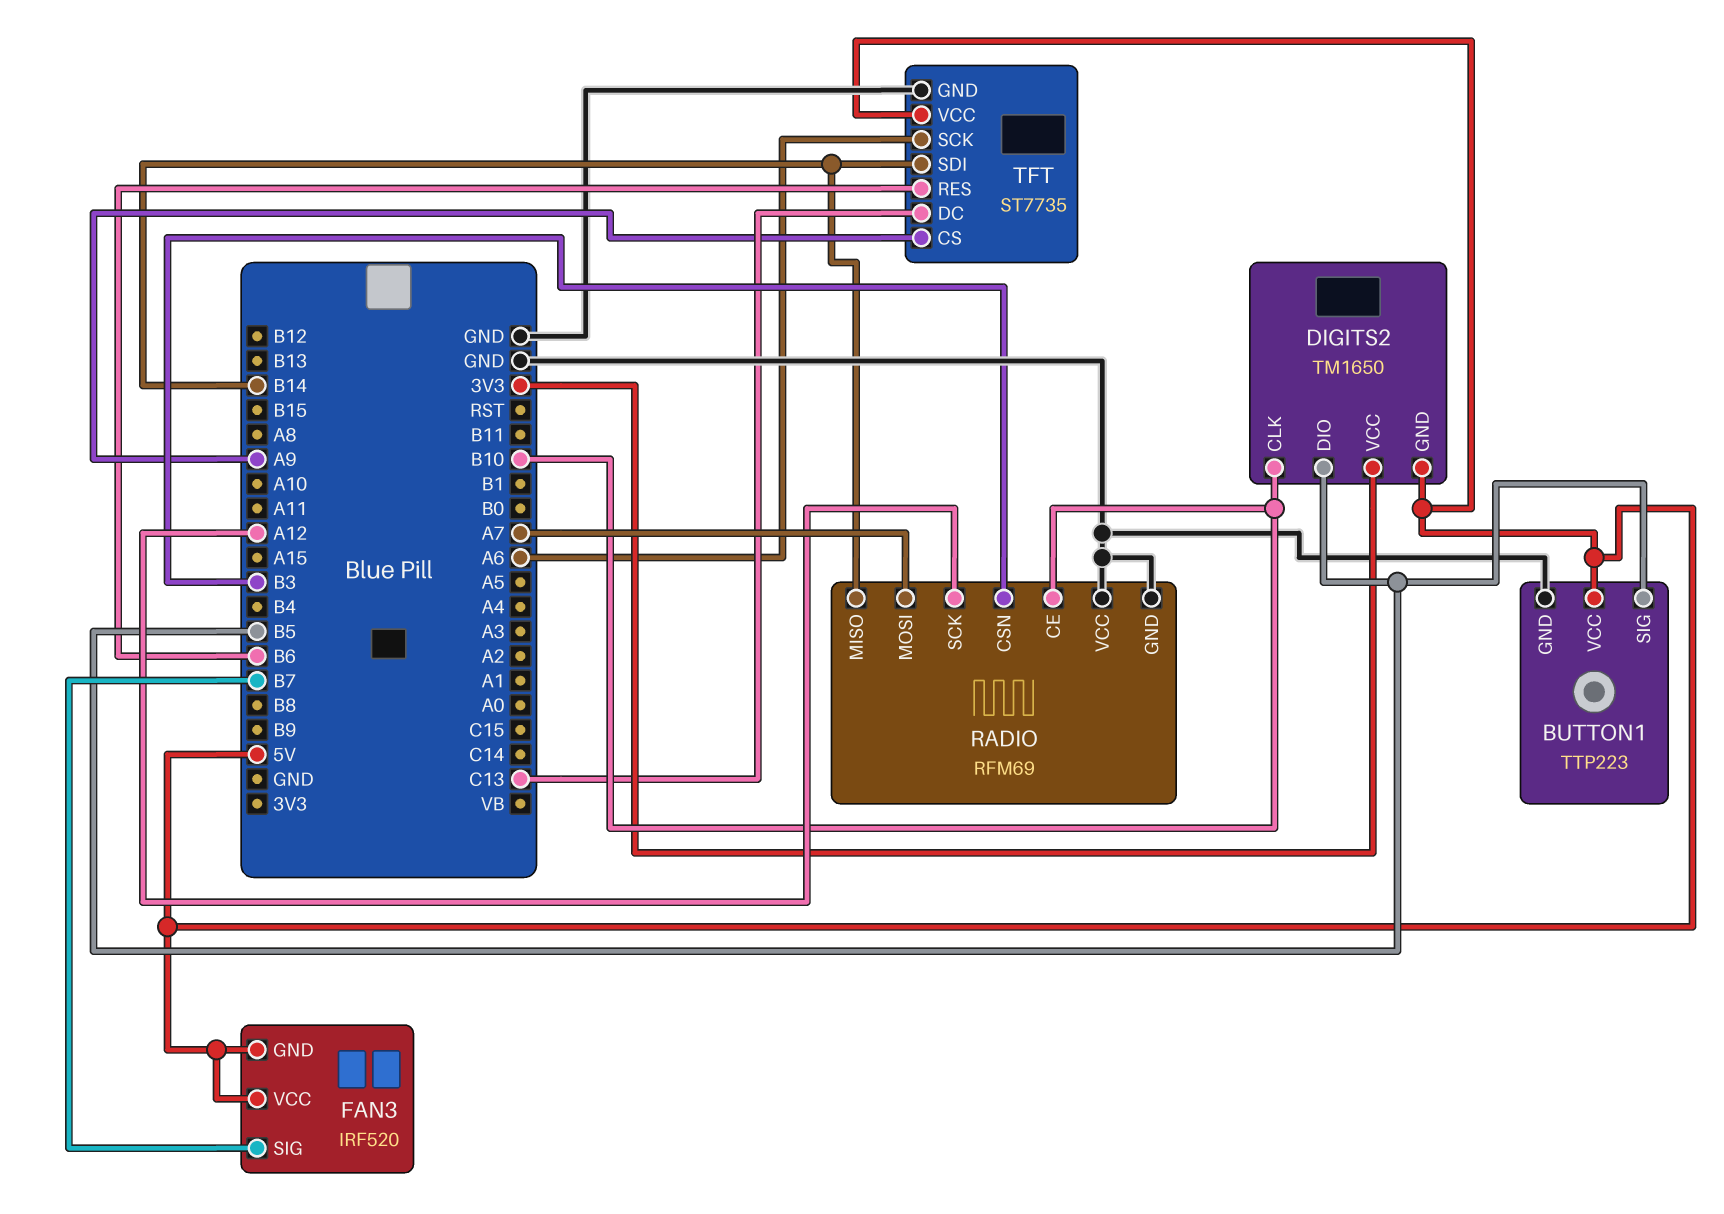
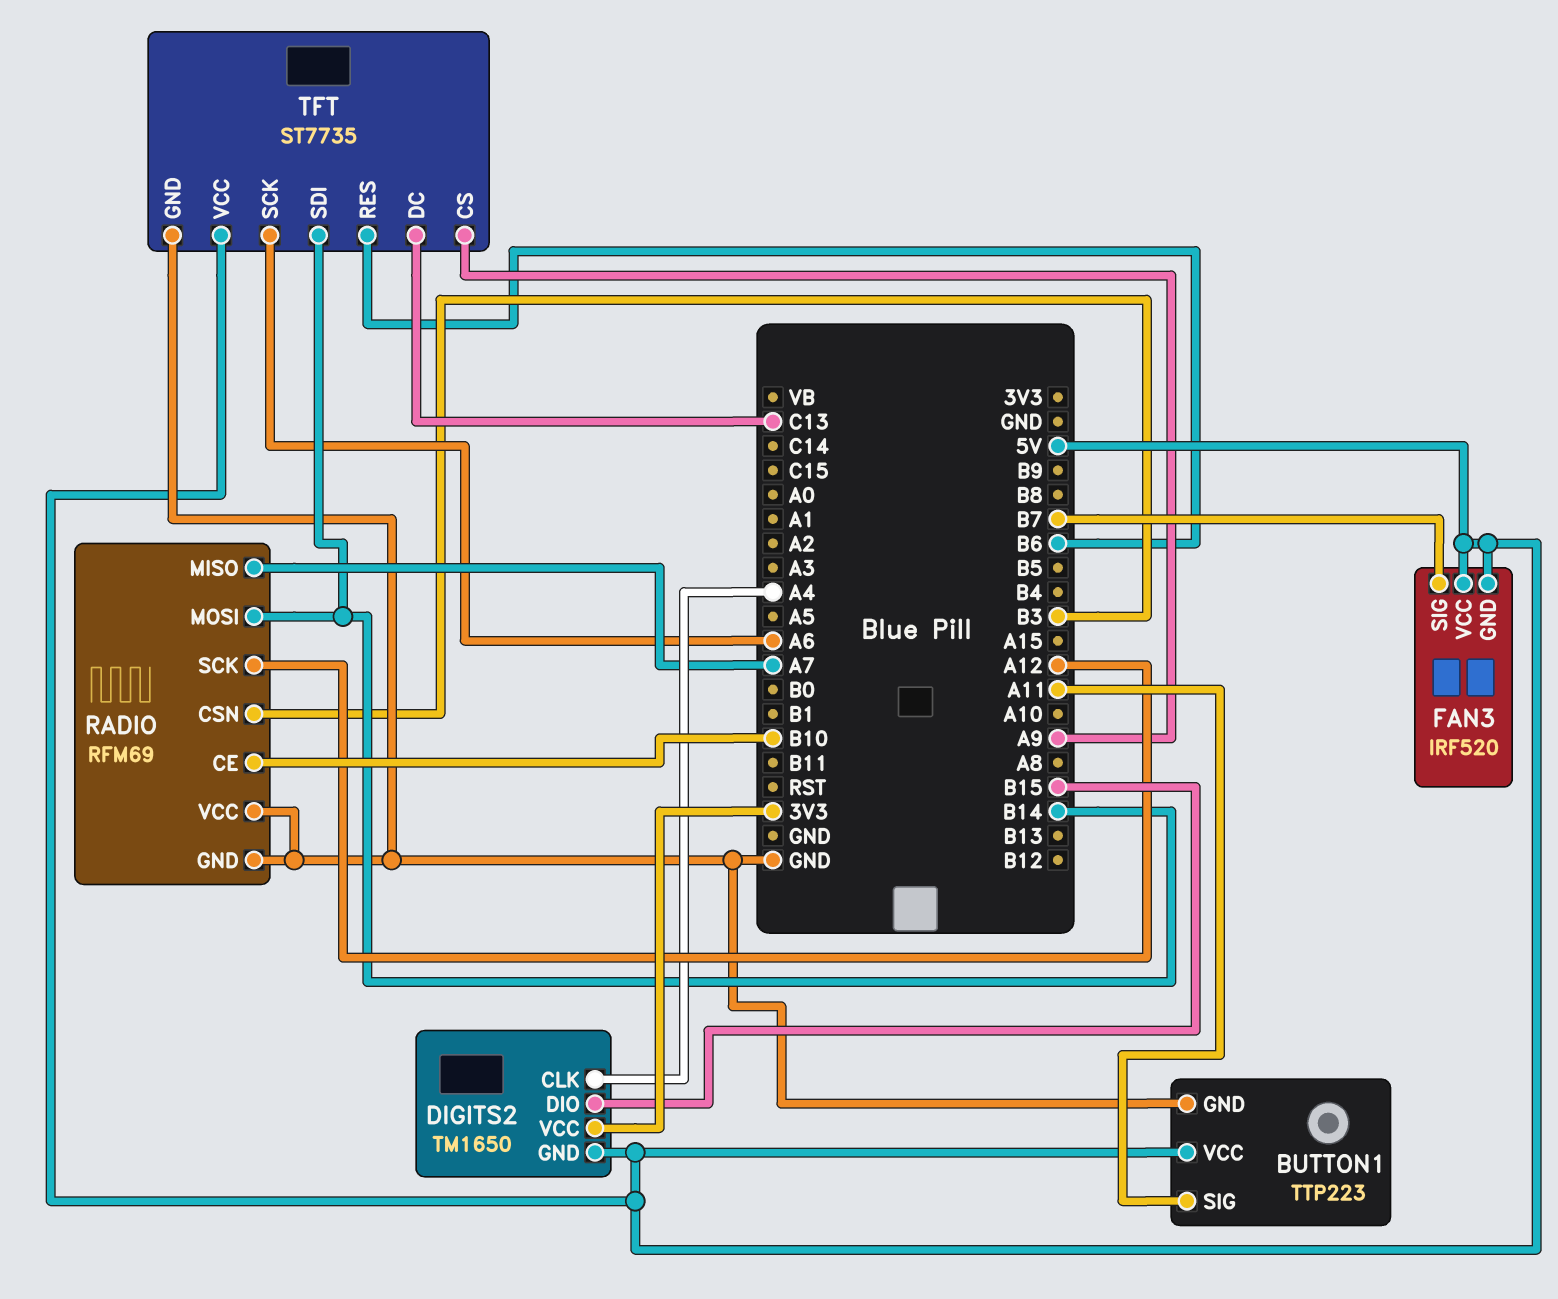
BUTTON1 pin SIG: B5 -> A11
DIGITS2 pin CLK: B10 -> A4
DIGITS2 pin DIO: B5 -> B15
RADIO pin MISO: B14 -> A7
RADIO pin MOSI: A7 -> B14

